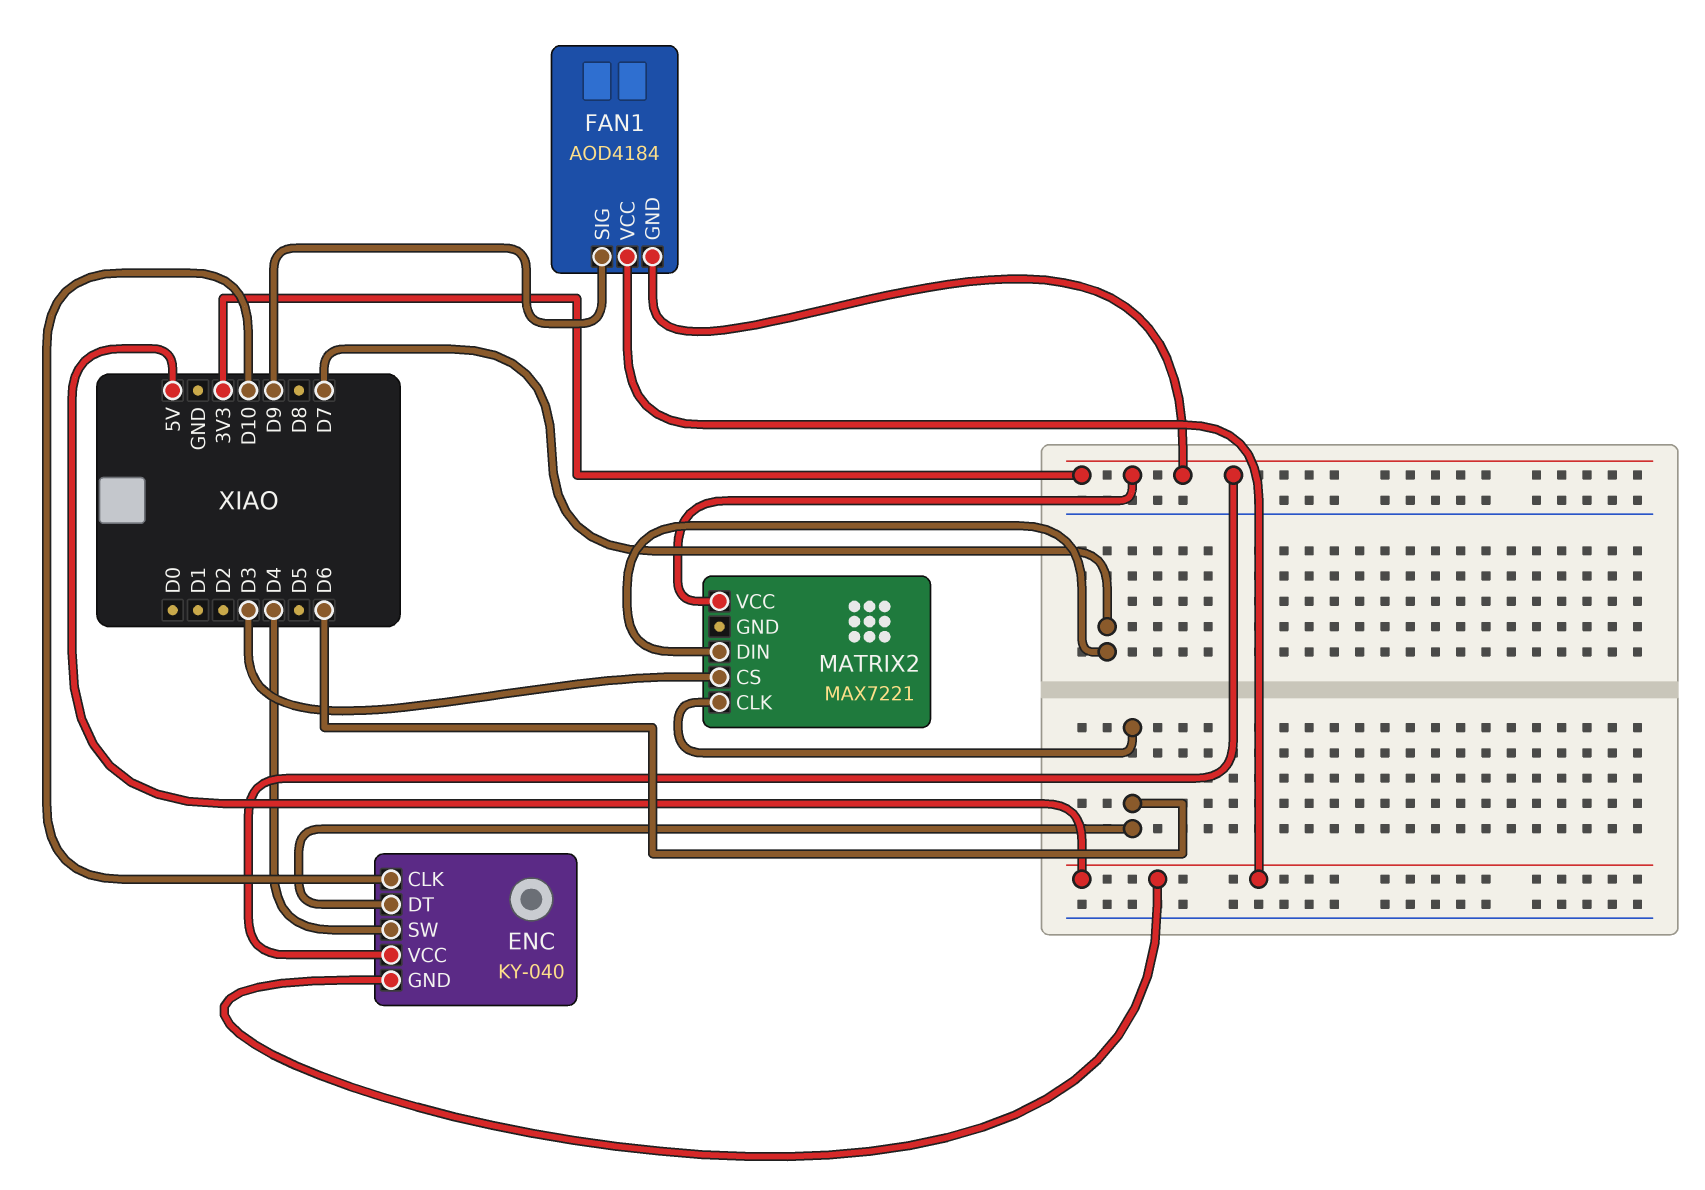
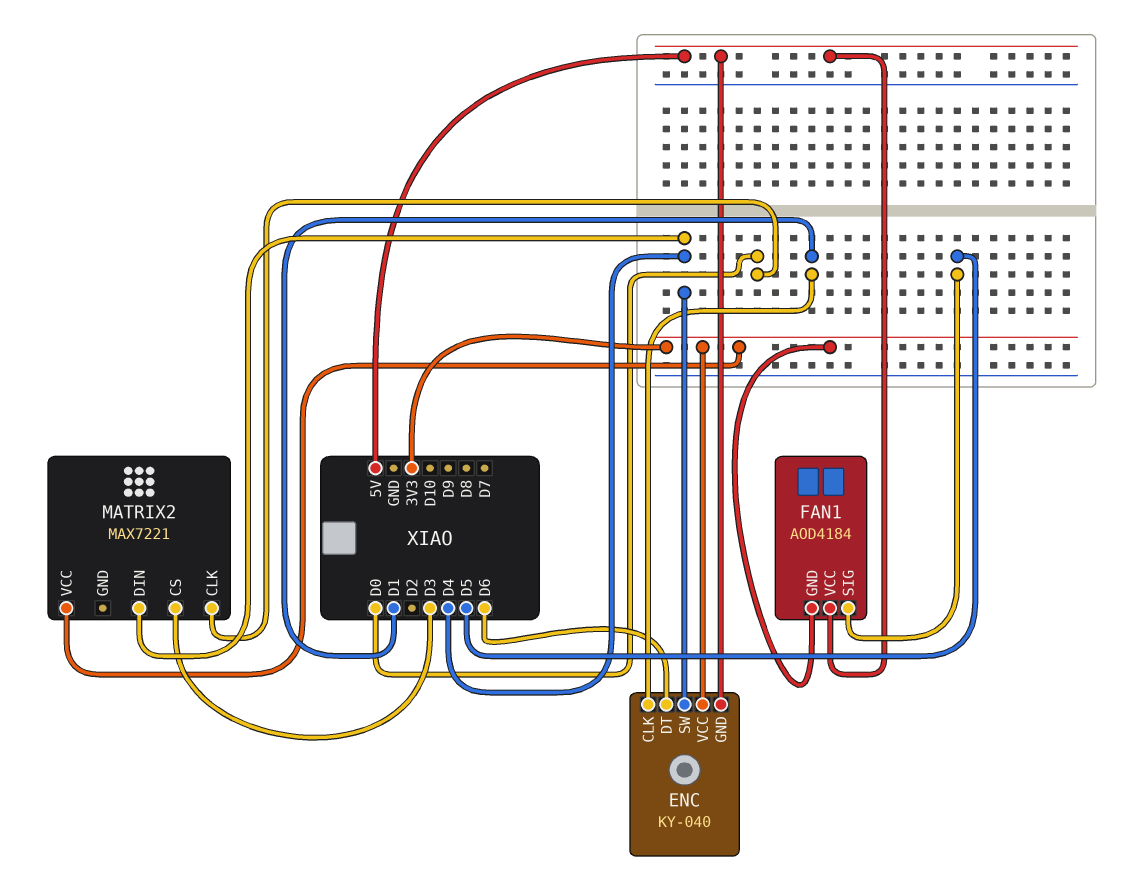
ENC pin CLK: D10 -> D1
FAN1 pin SIG: D9 -> D5
MATRIX2 pin CLK: D6 -> D0
MATRIX2 pin DIN: D7 -> D4

